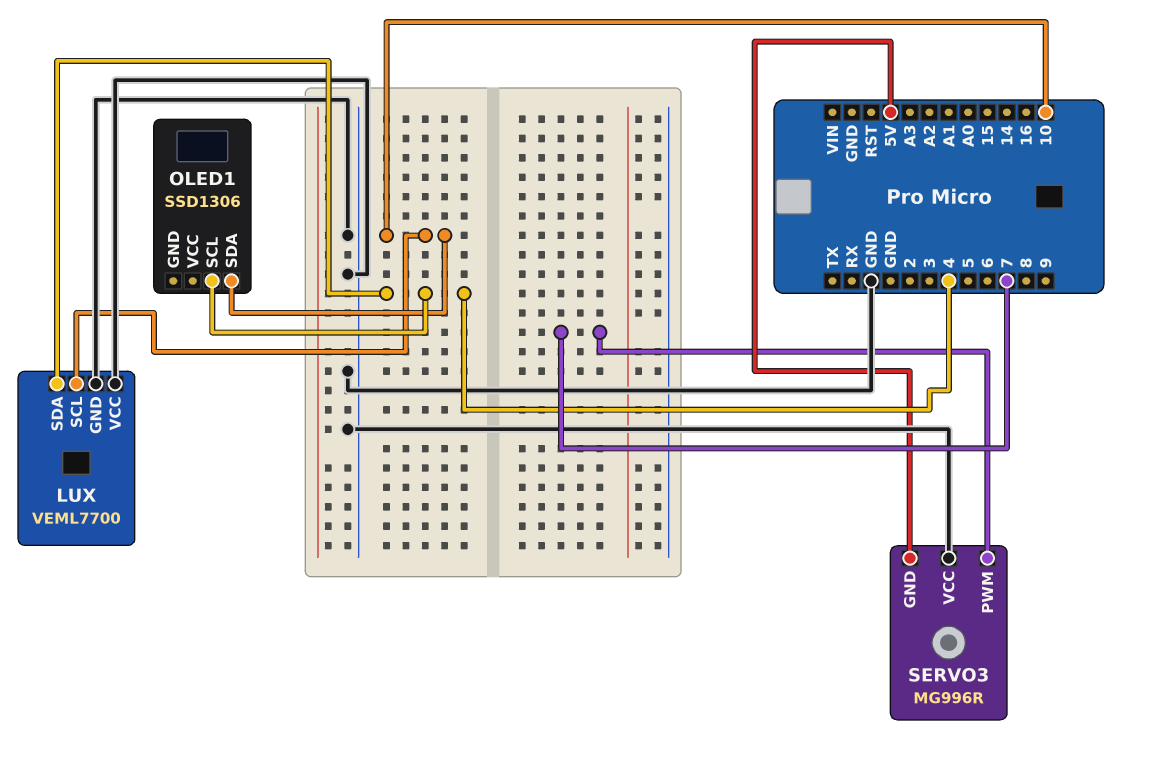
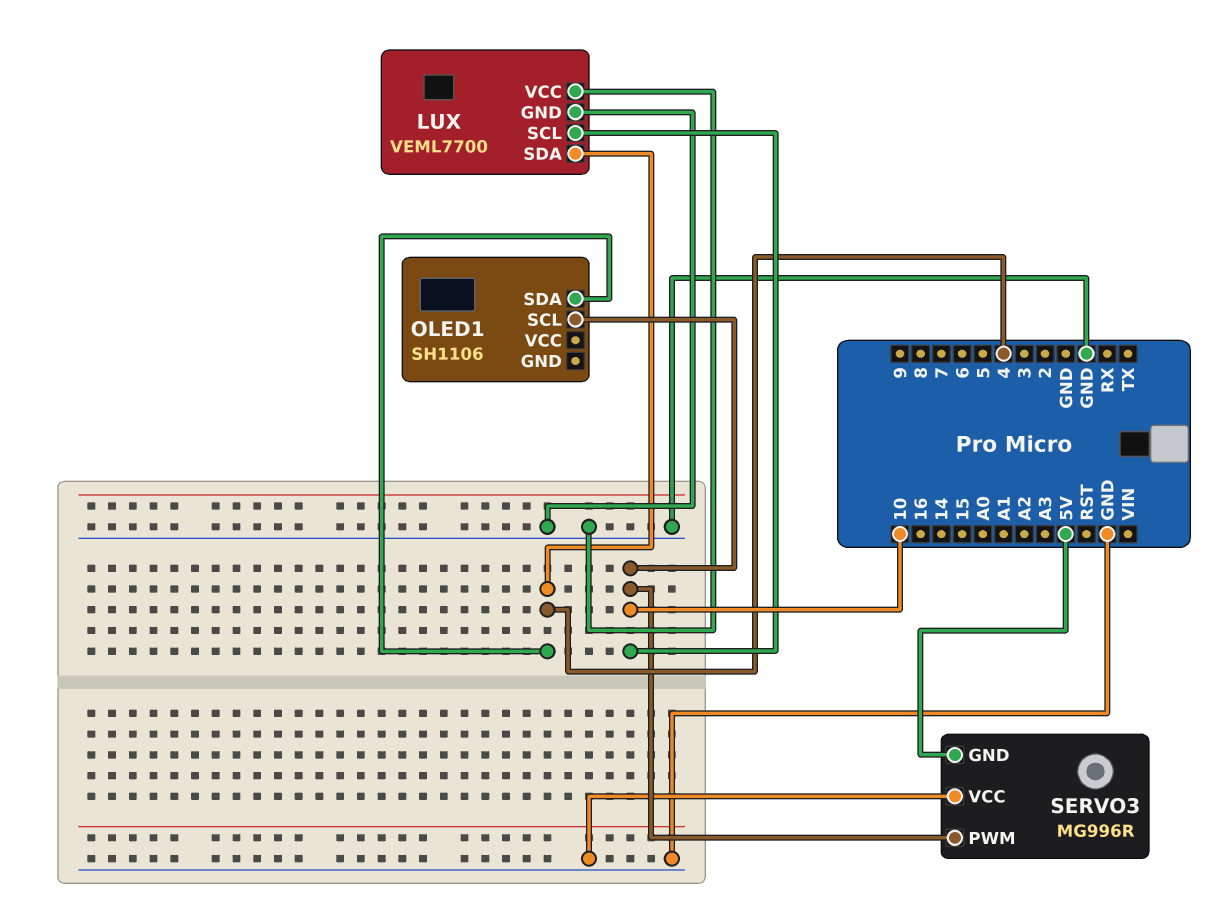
OLED1: SSD1306 -> SH1106
OLED1 pin SCL: 4 -> 10
OLED1 pin SDA: 10 -> 4
SERVO3 pin PWM: 7 -> 10

